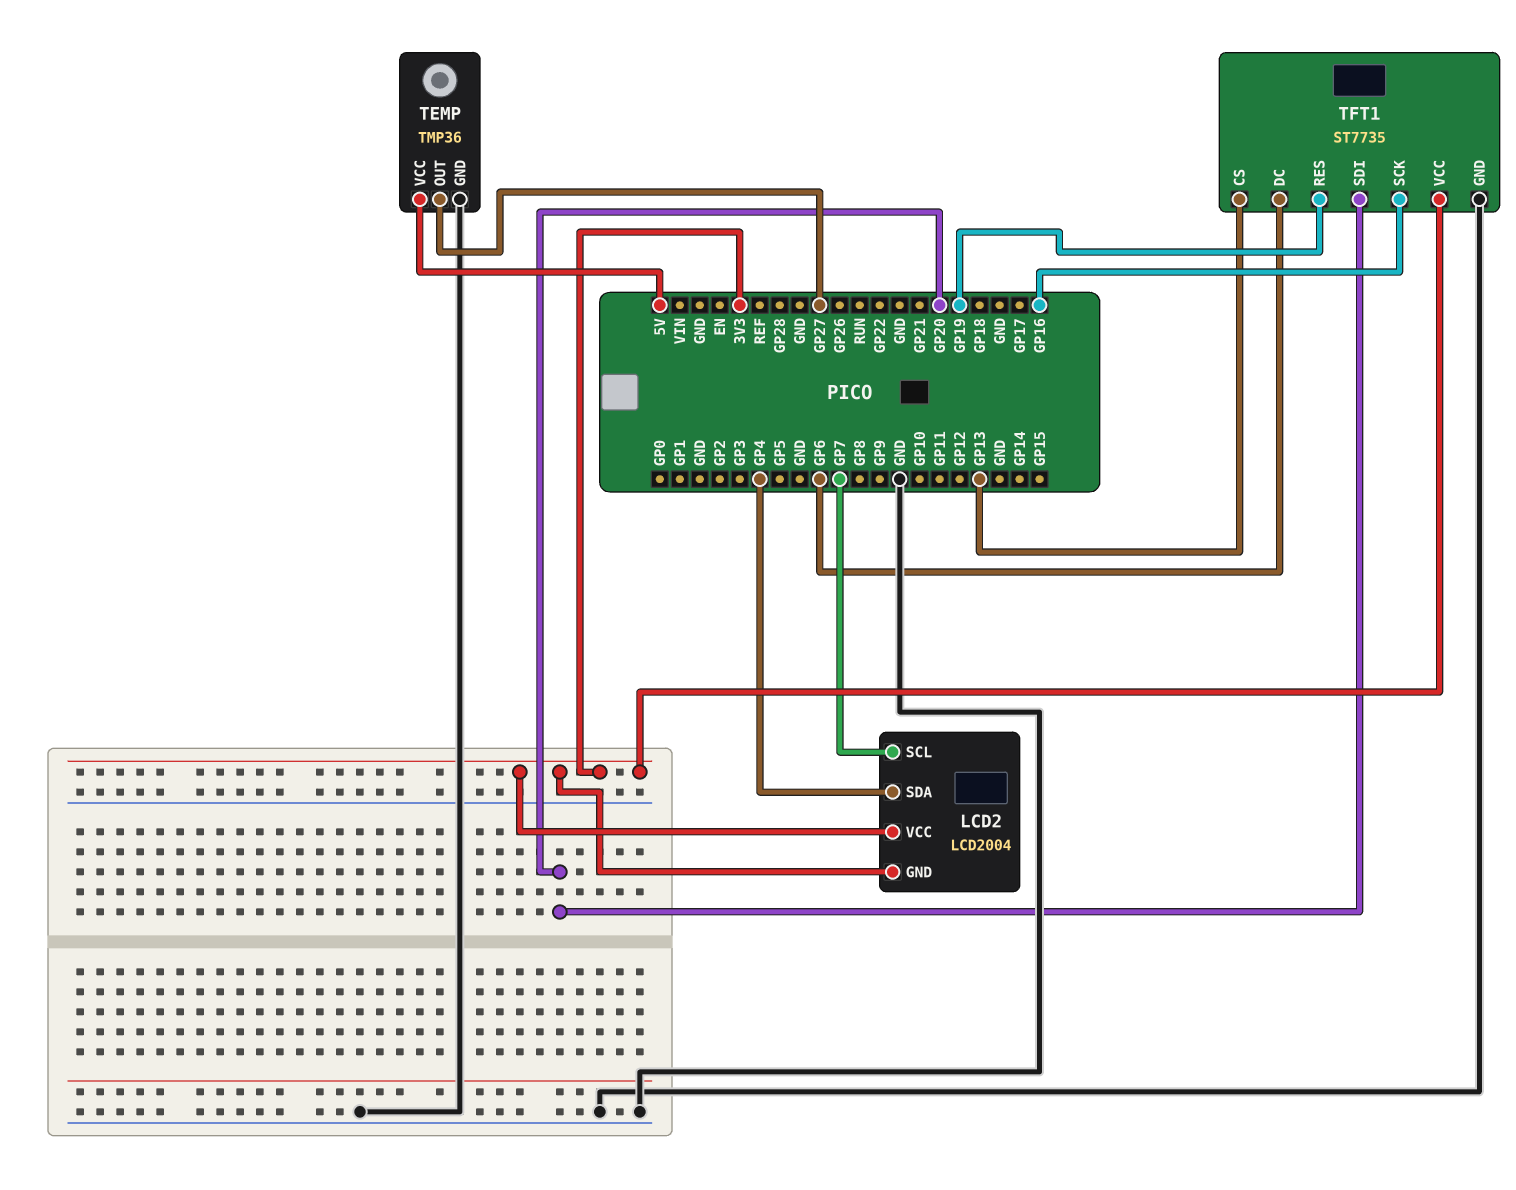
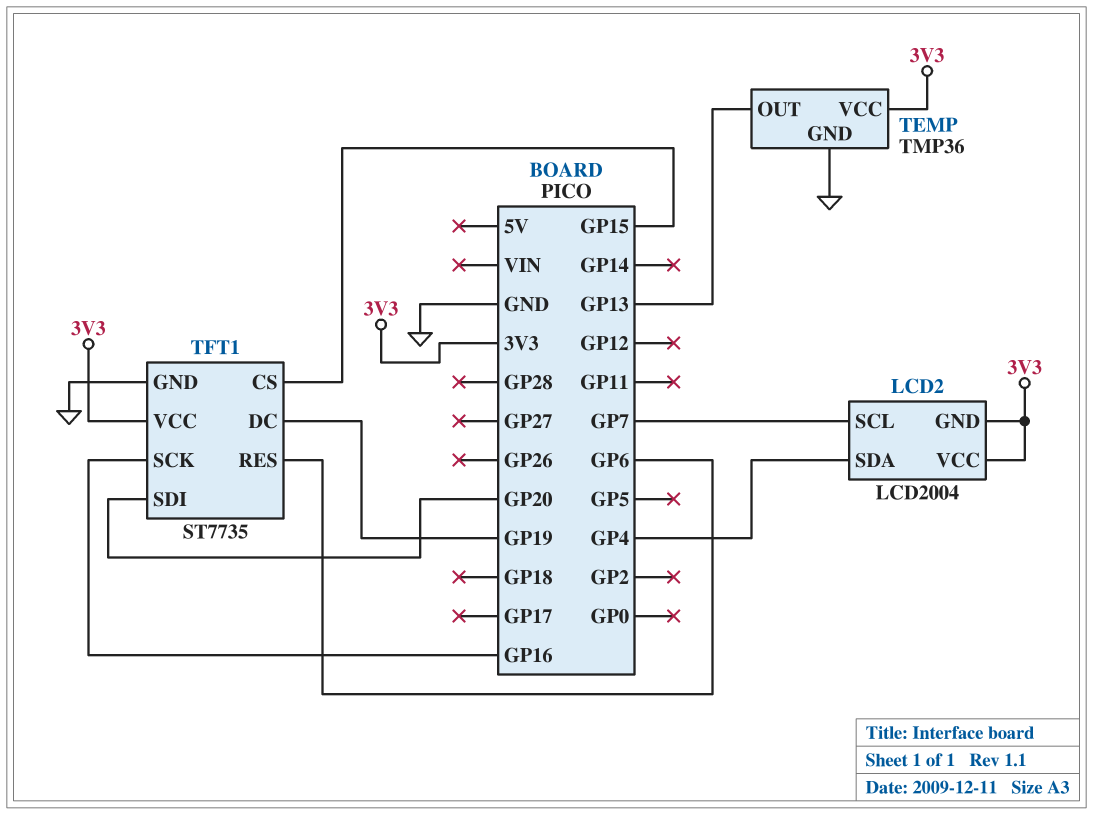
TEMP pin OUT: GP27 -> GP13
TEMP pin VCC: 5V -> 3V3
TFT1 pin CS: GP13 -> GP15
TFT1 pin DC: GP6 -> GP19
TFT1 pin RES: GP19 -> GP6

